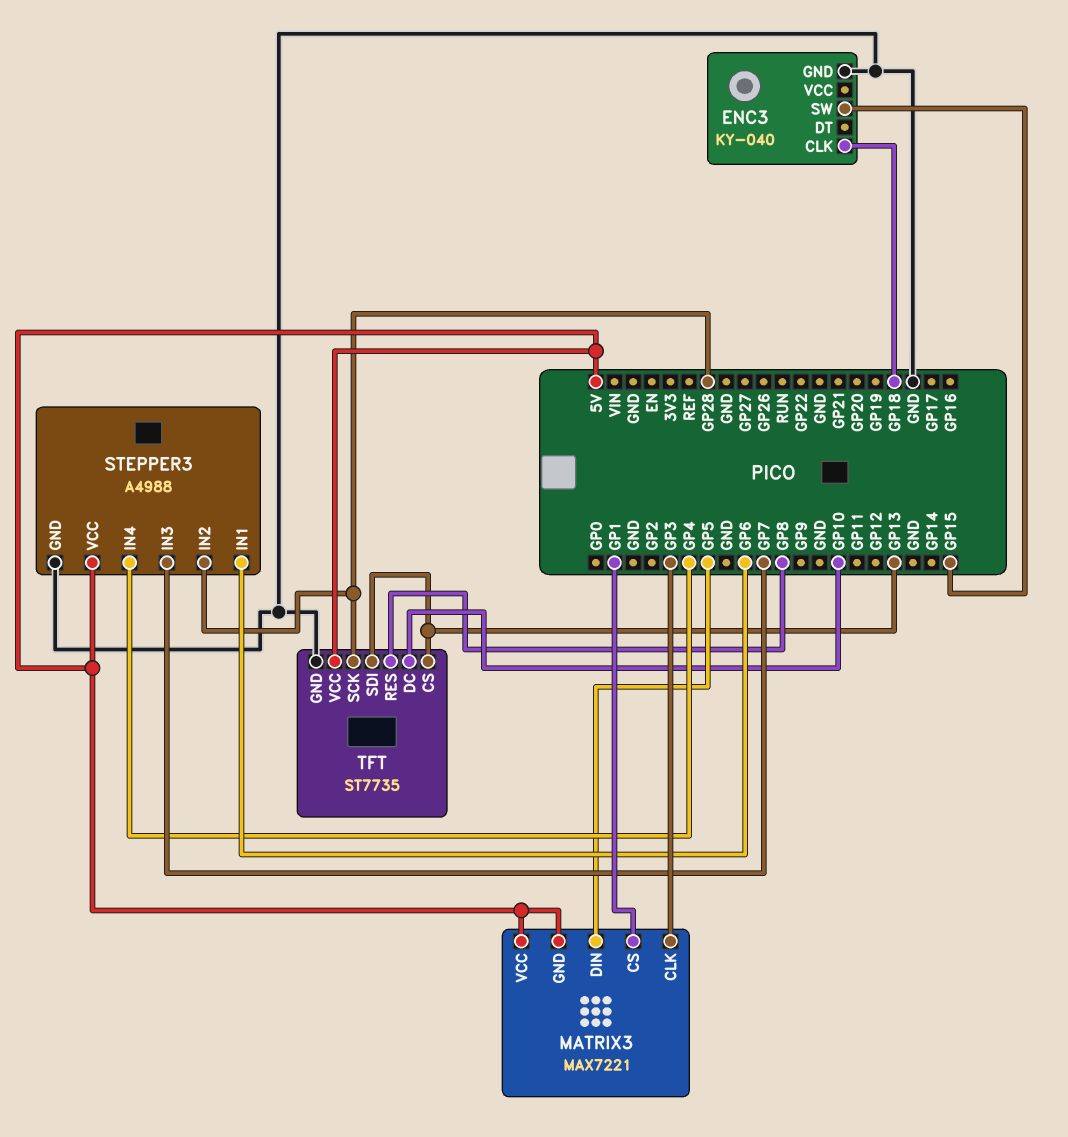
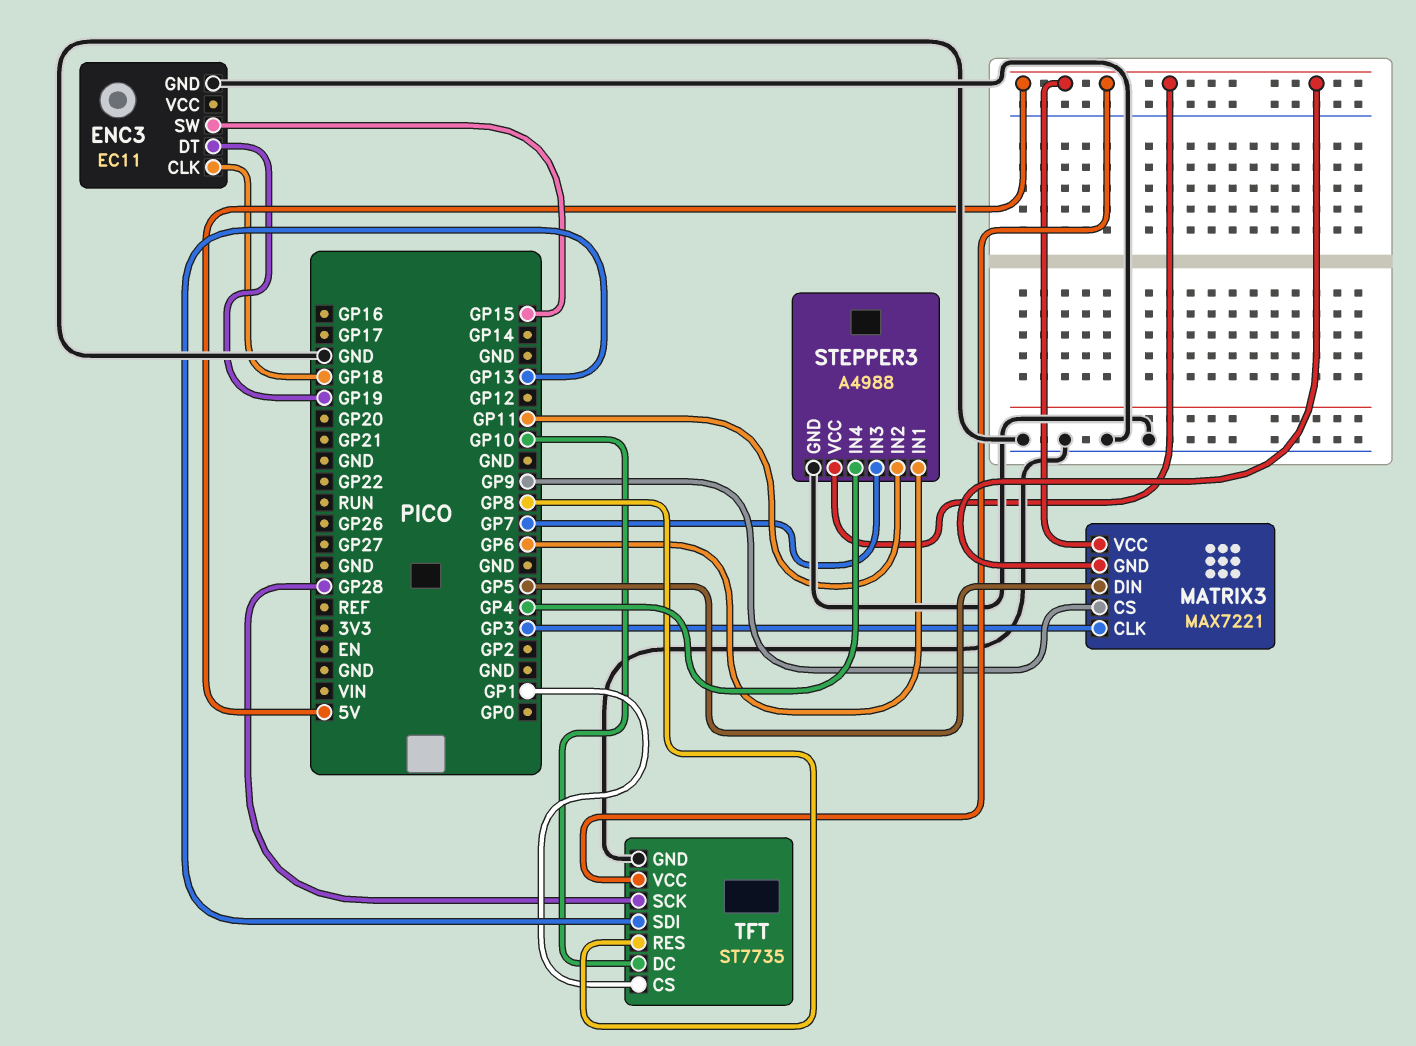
ENC3: KY-040 -> EC11
ENC3 pin DT: none -> GP19
MATRIX3 pin CS: GP1 -> GP9
STEPPER3 pin IN2: GP28 -> GP11
TFT pin CS: GP13 -> GP1

